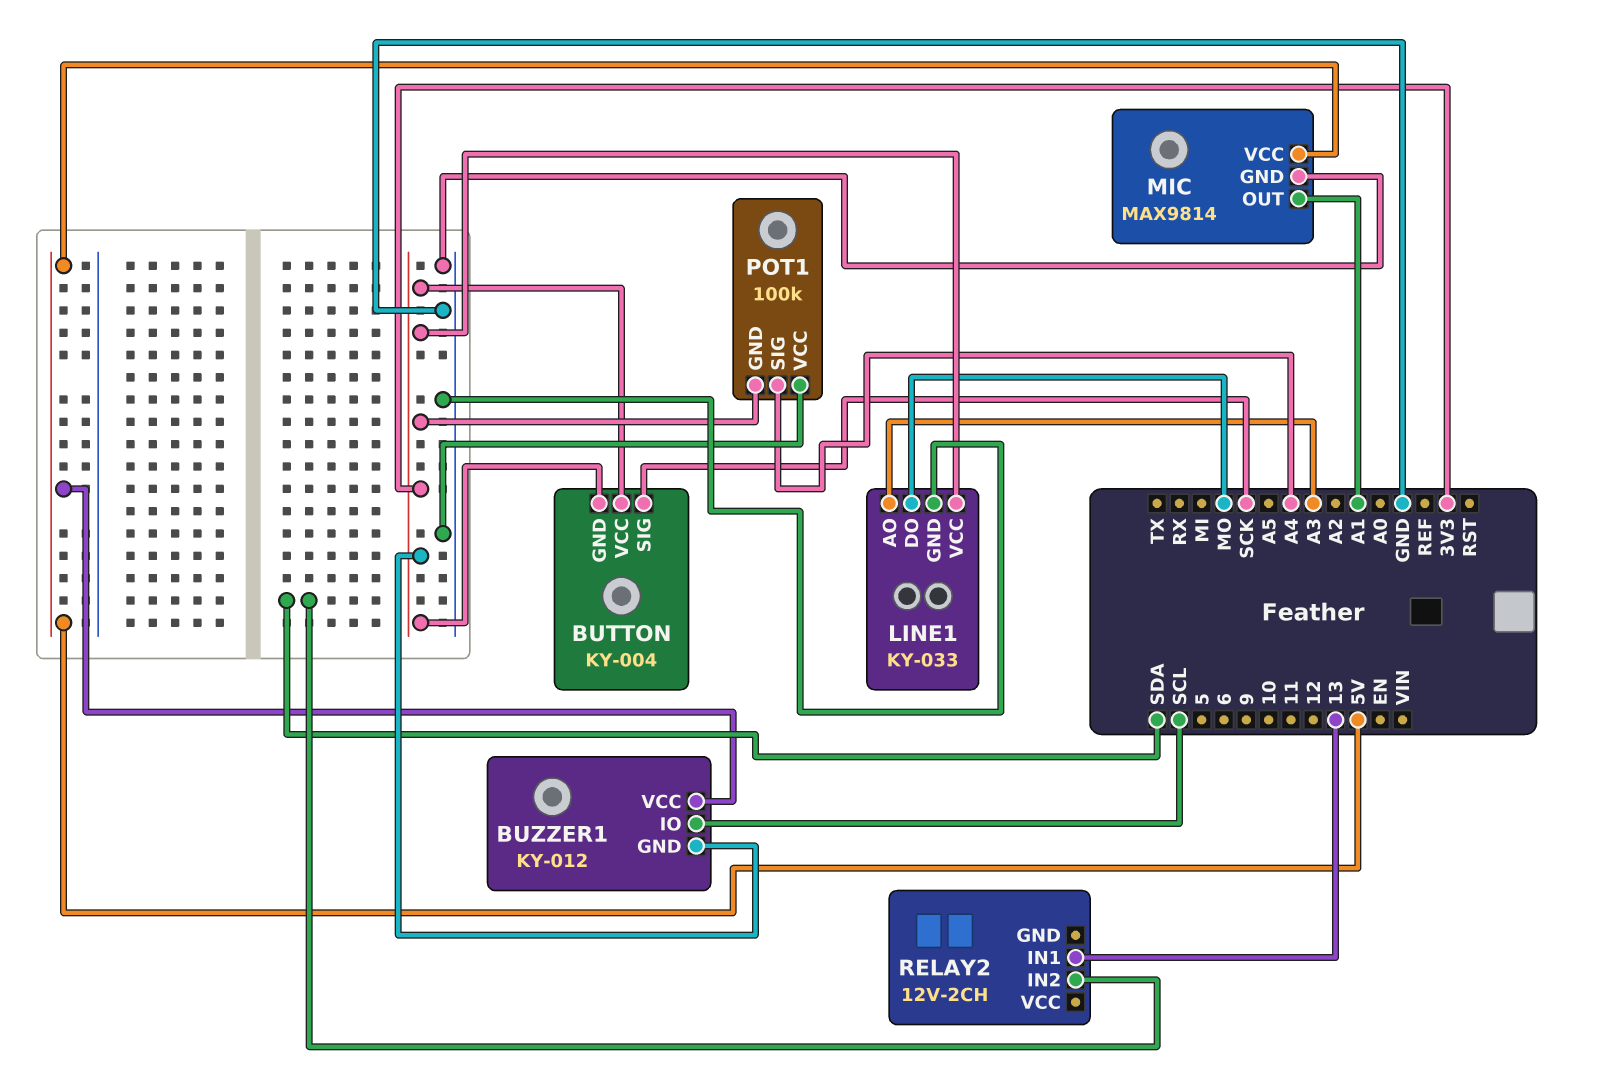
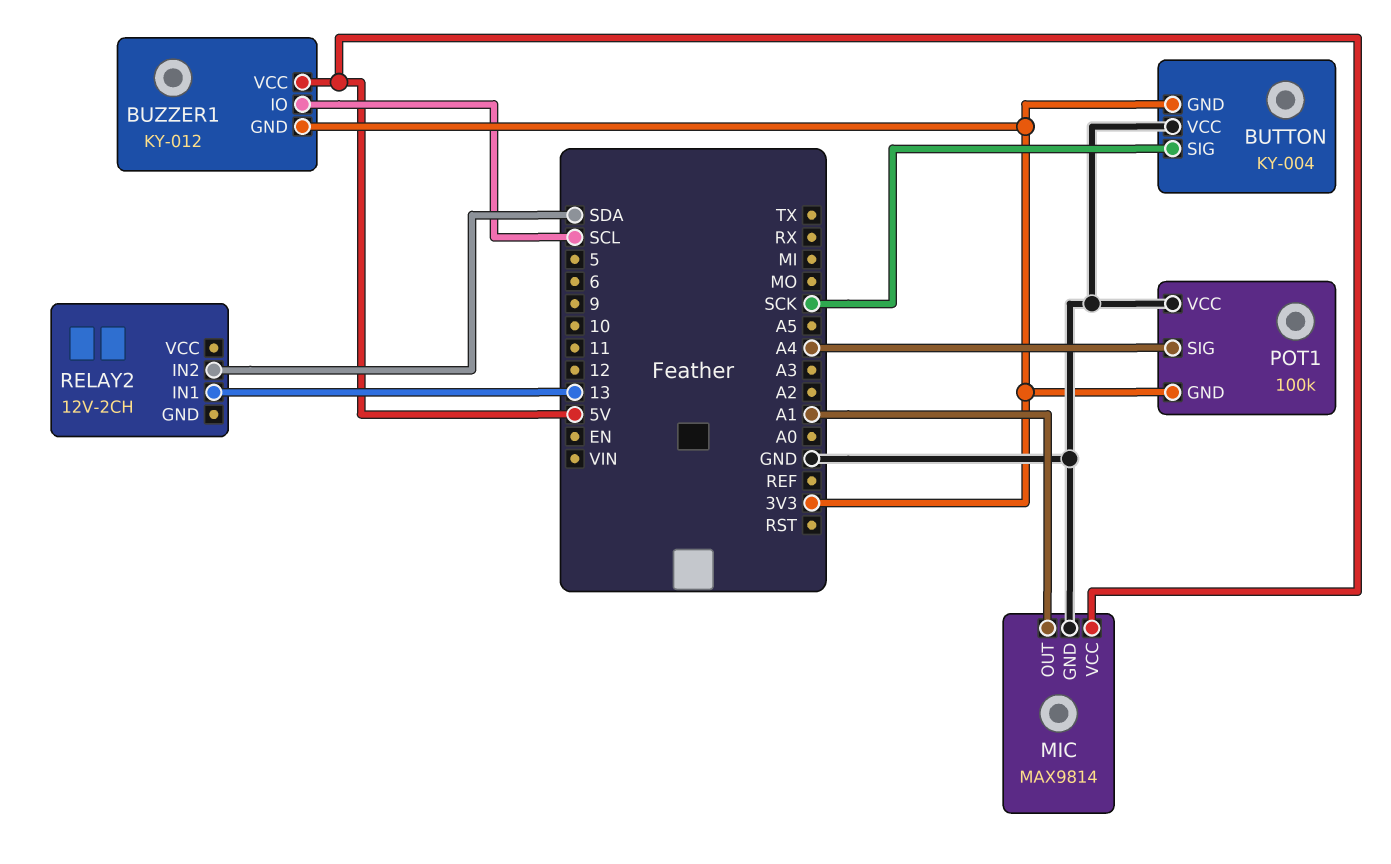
BUTTON pin VCC: 3V3 -> GND
LINE1: KY-033 -> none
LINE1 pin AO: A3 -> none
LINE1 pin DO: MO -> none
LINE1 pin GND: GND -> none
LINE1 pin VCC: 3V3 -> none

